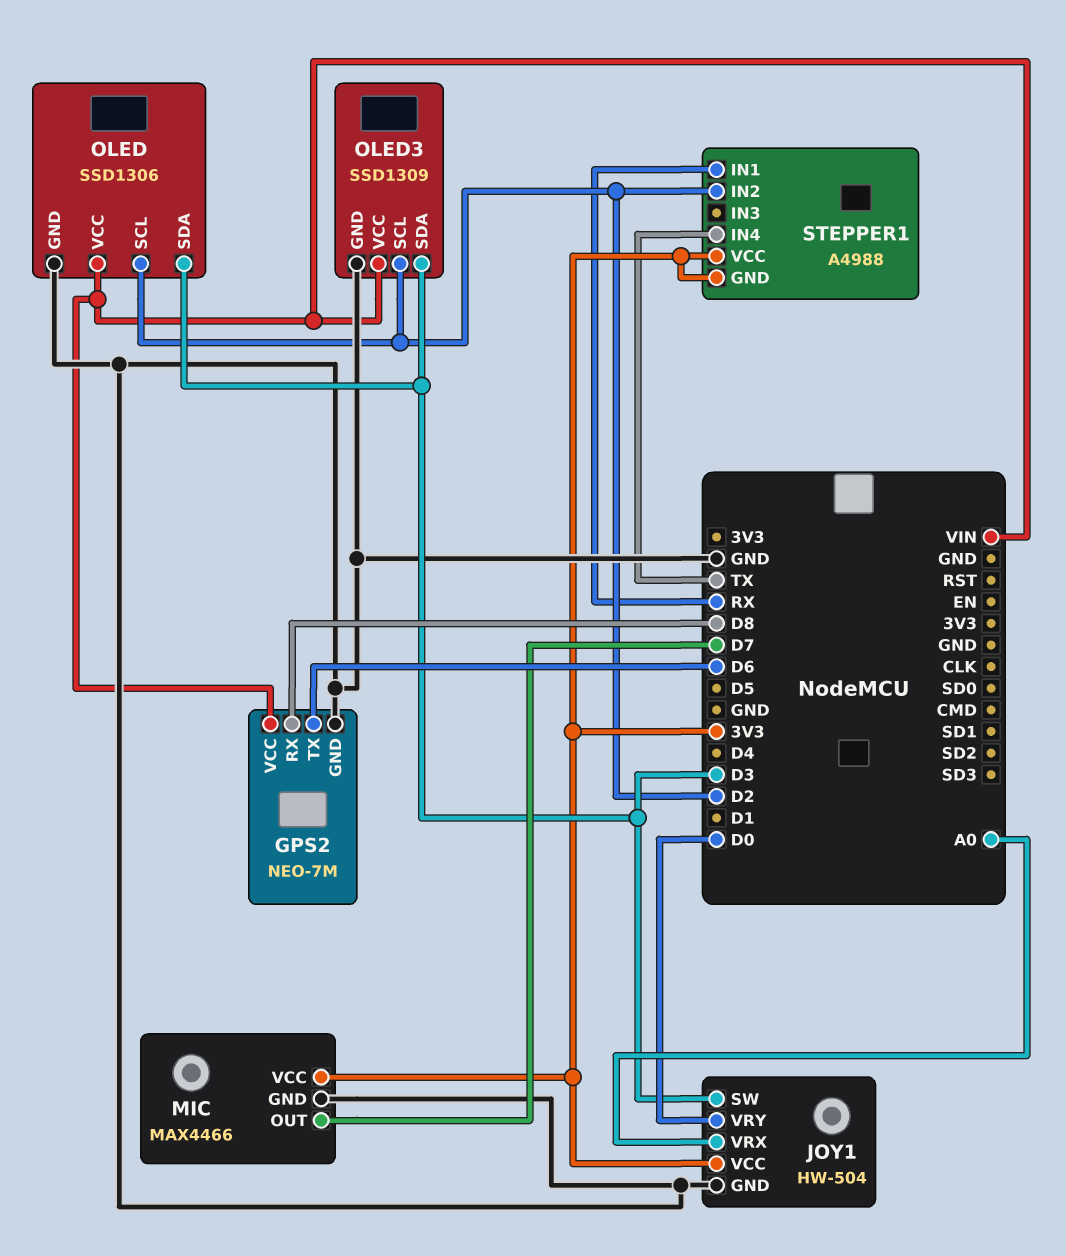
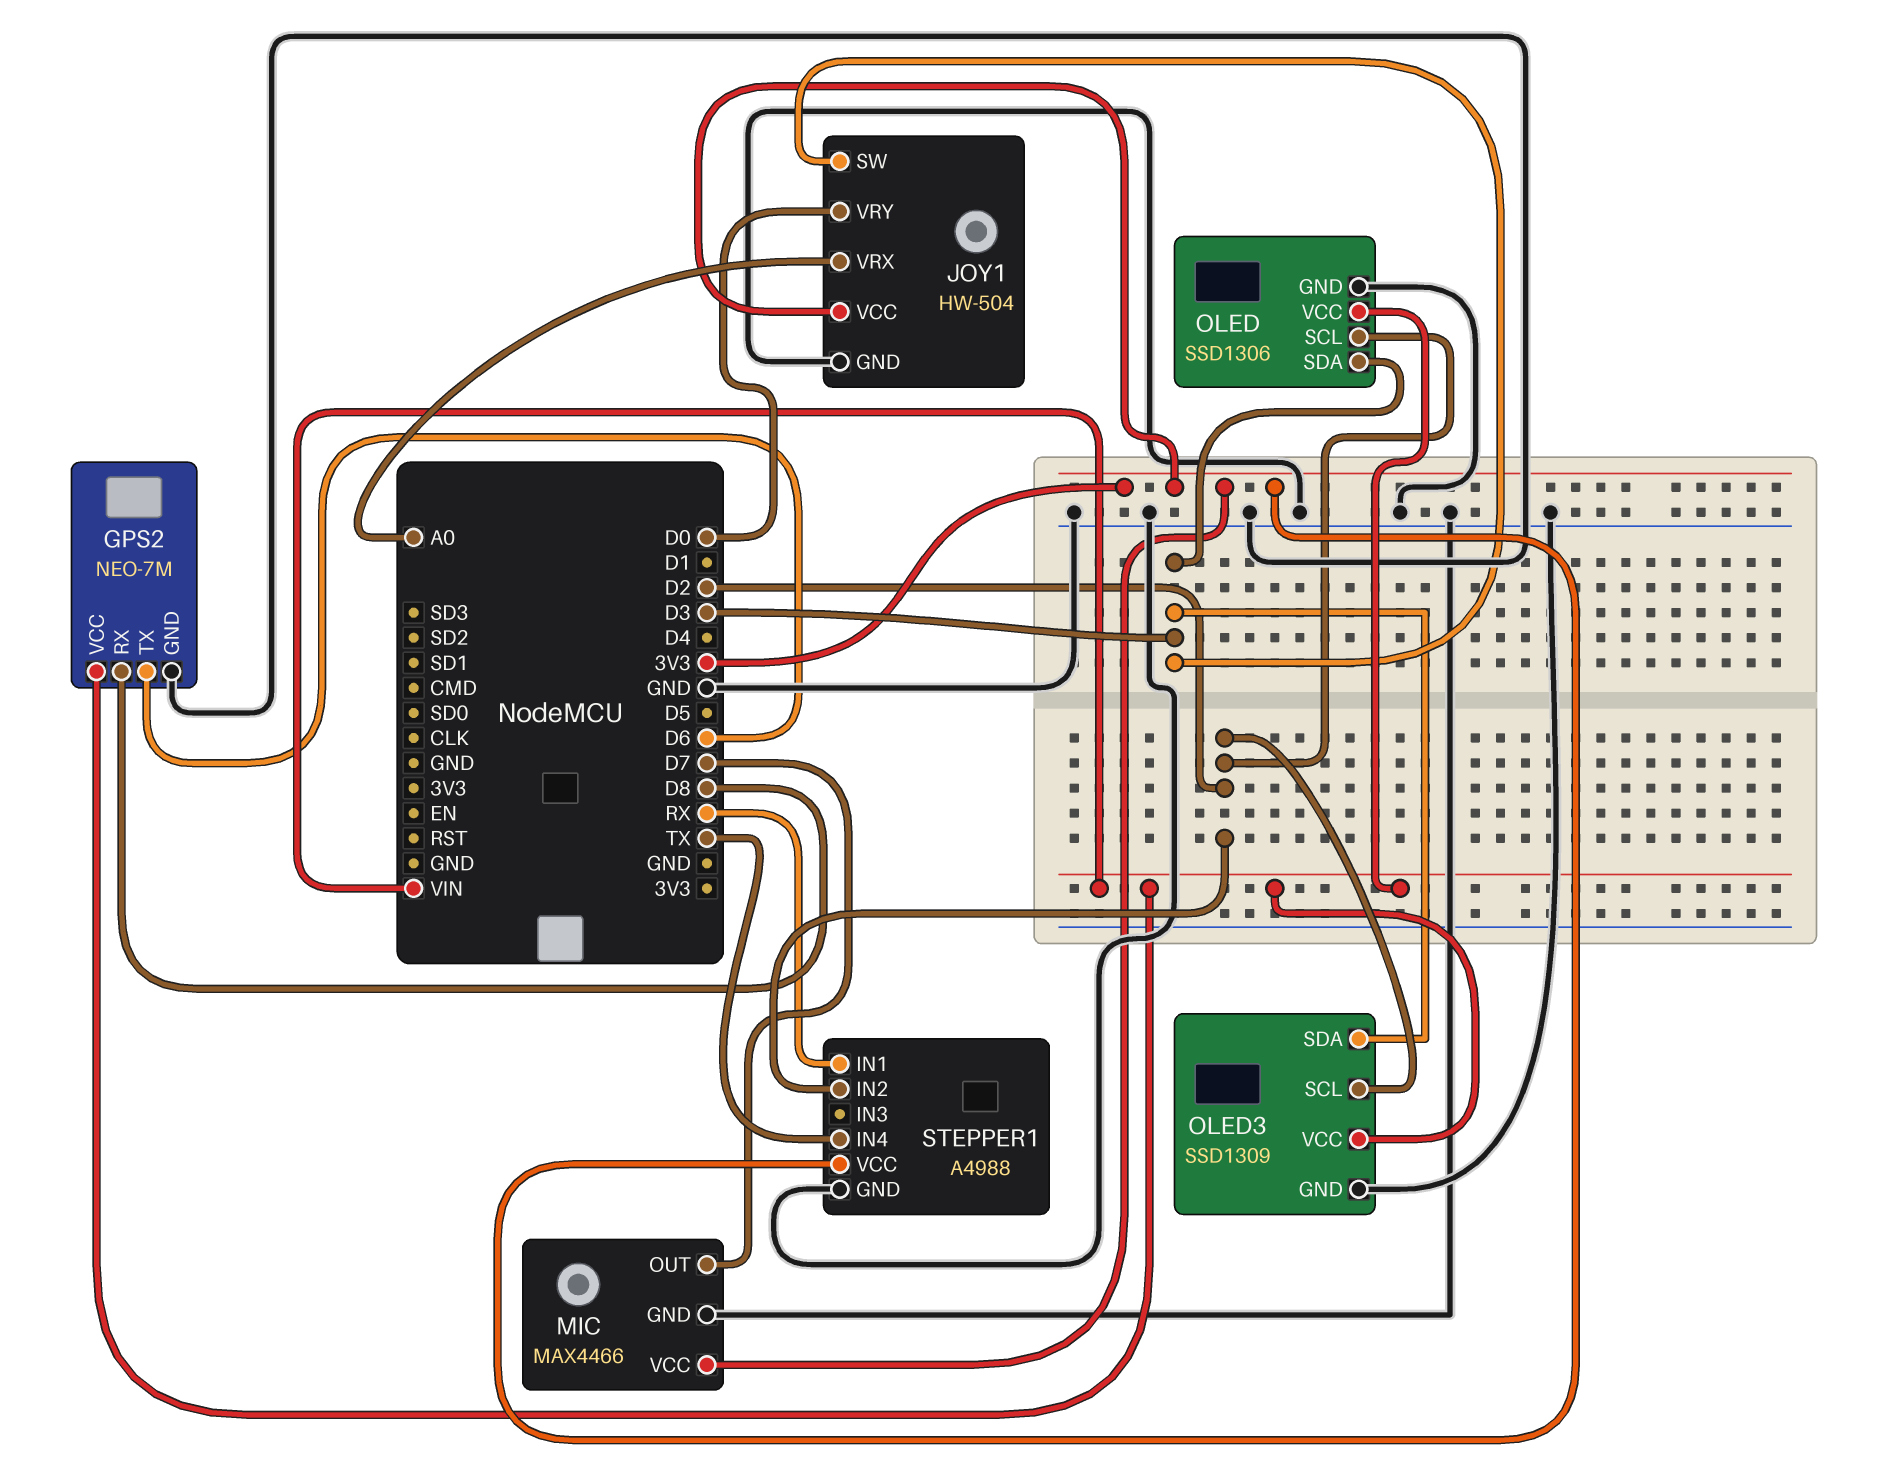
STEPPER1 pin GND: 3V3 -> GND

